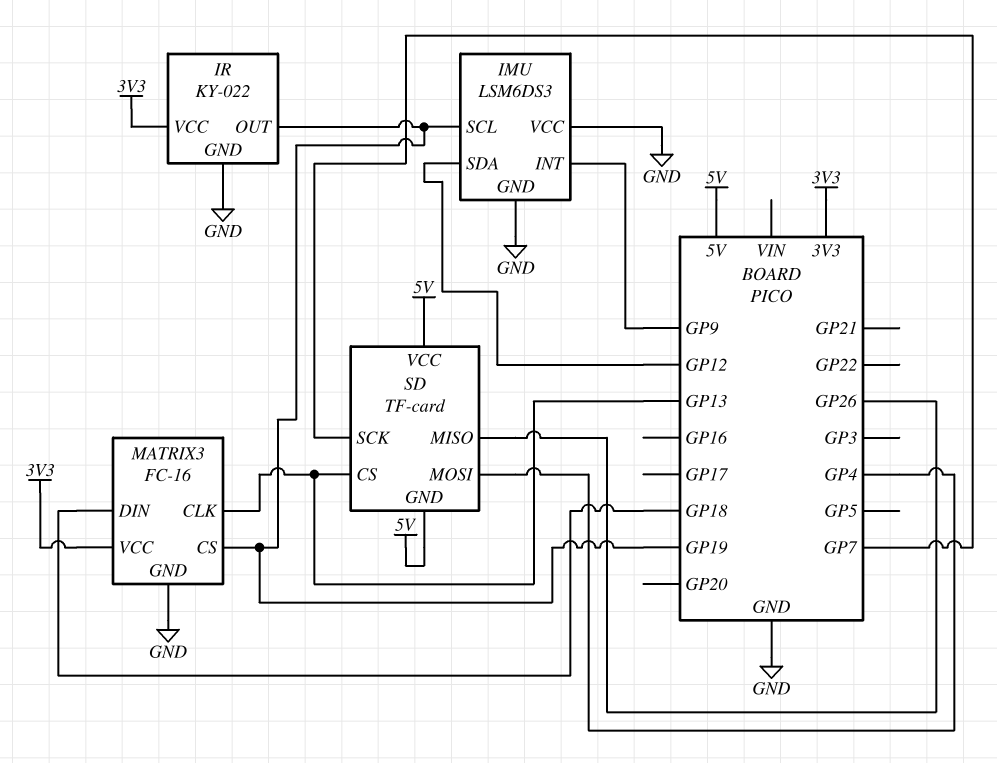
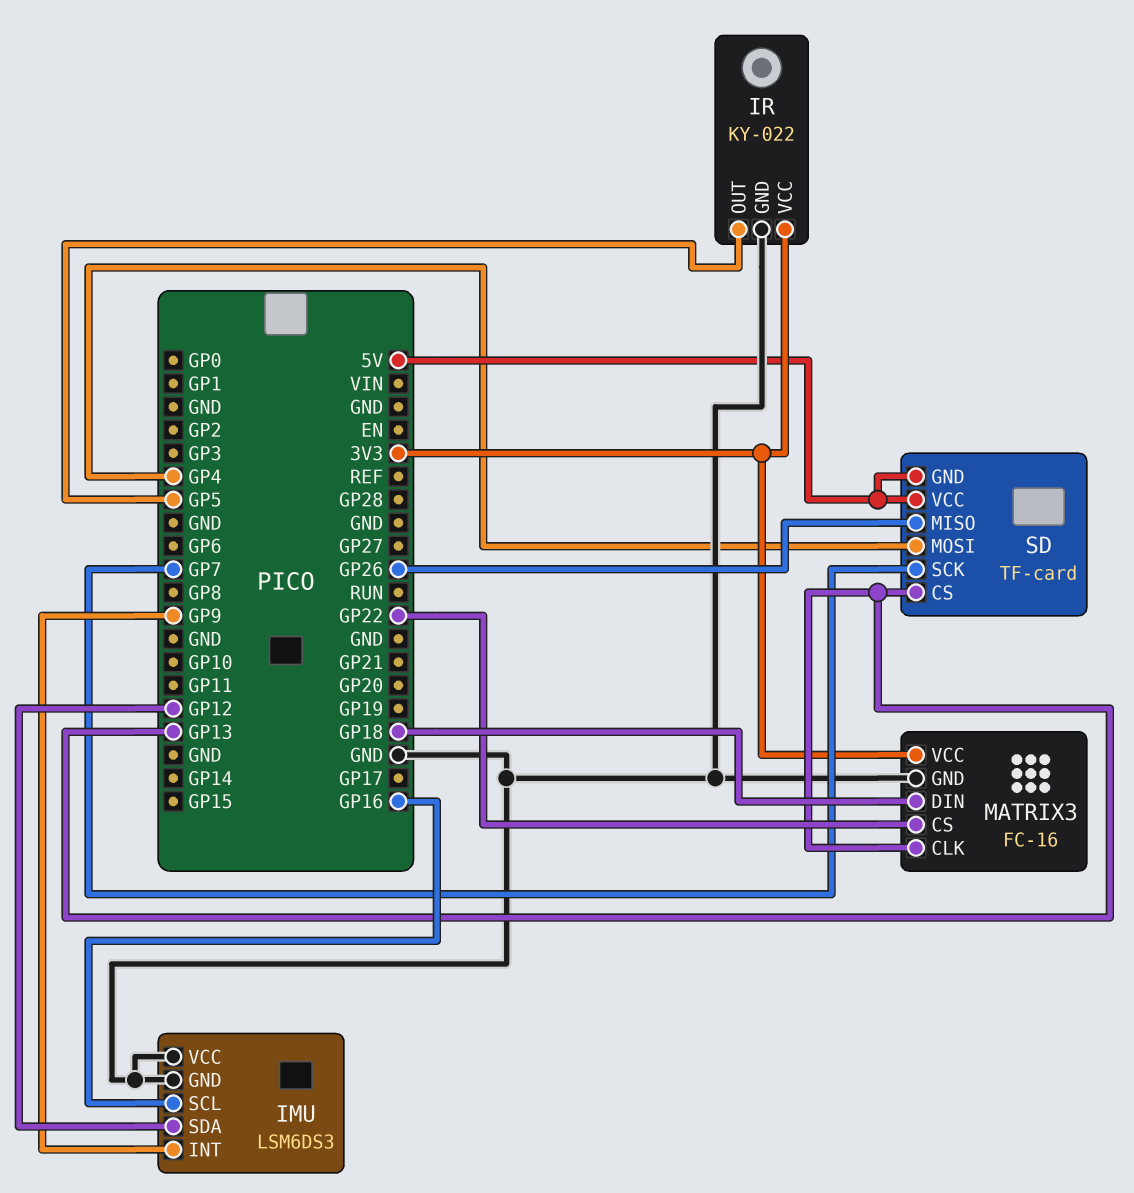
IMU pin SCL: GP19 -> GP16
IR pin OUT: GP19 -> GP5
MATRIX3 pin CS: GP19 -> GP22

